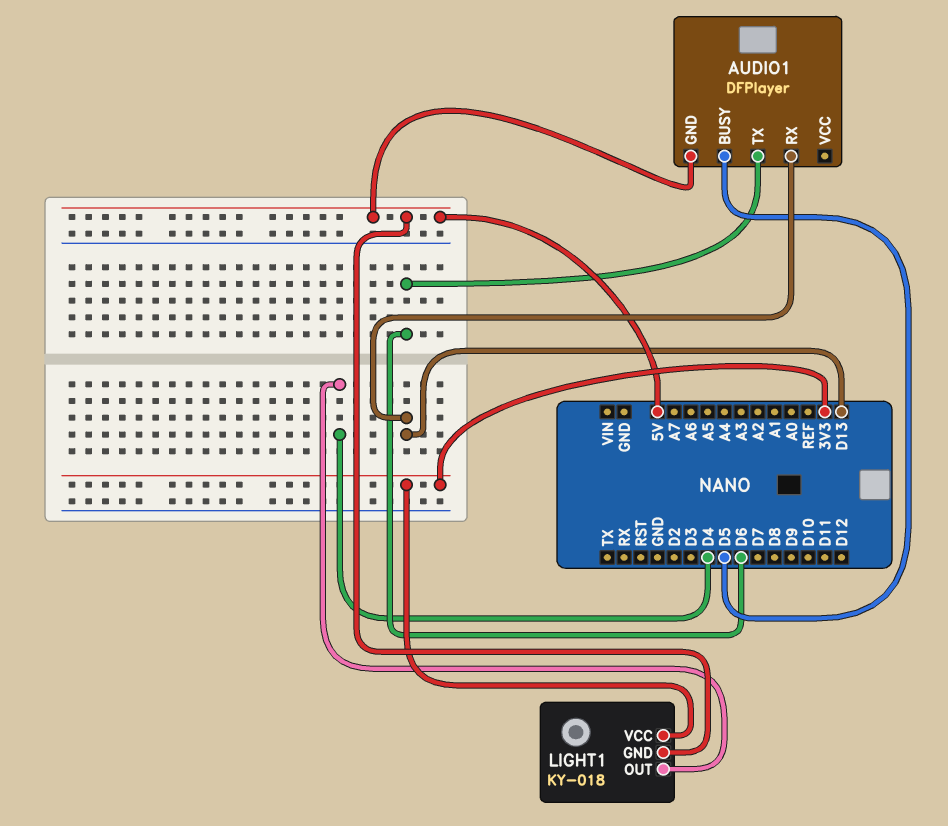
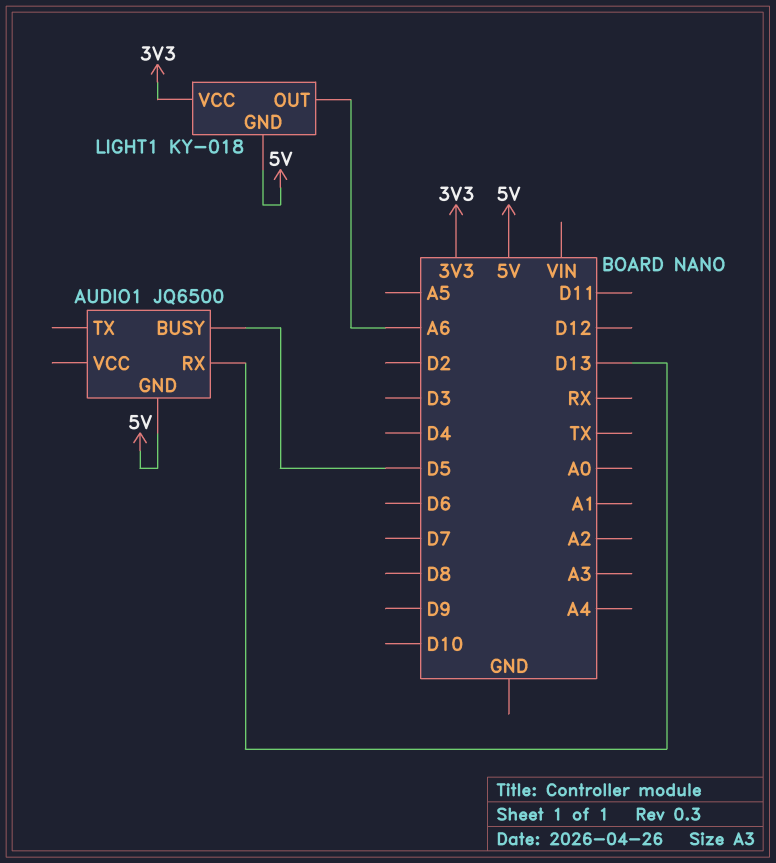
AUDIO1: DFPlayer -> JQ6500
AUDIO1 pin TX: D6 -> none
LIGHT1 pin OUT: D4 -> A6

